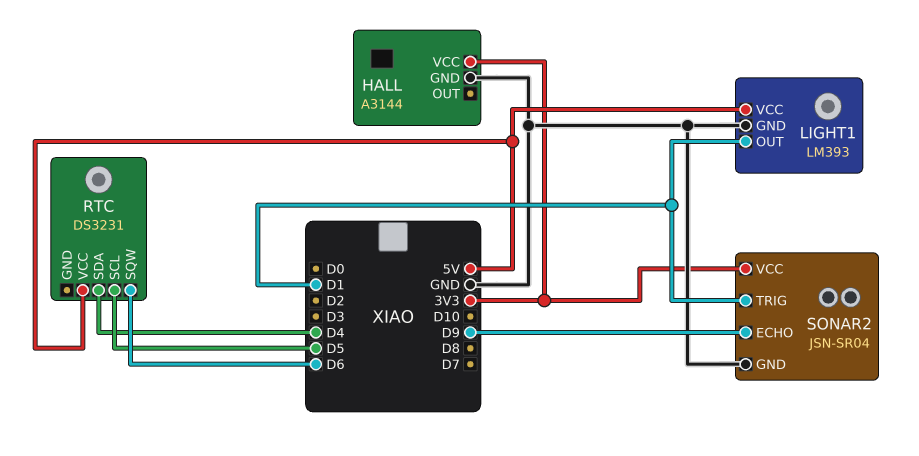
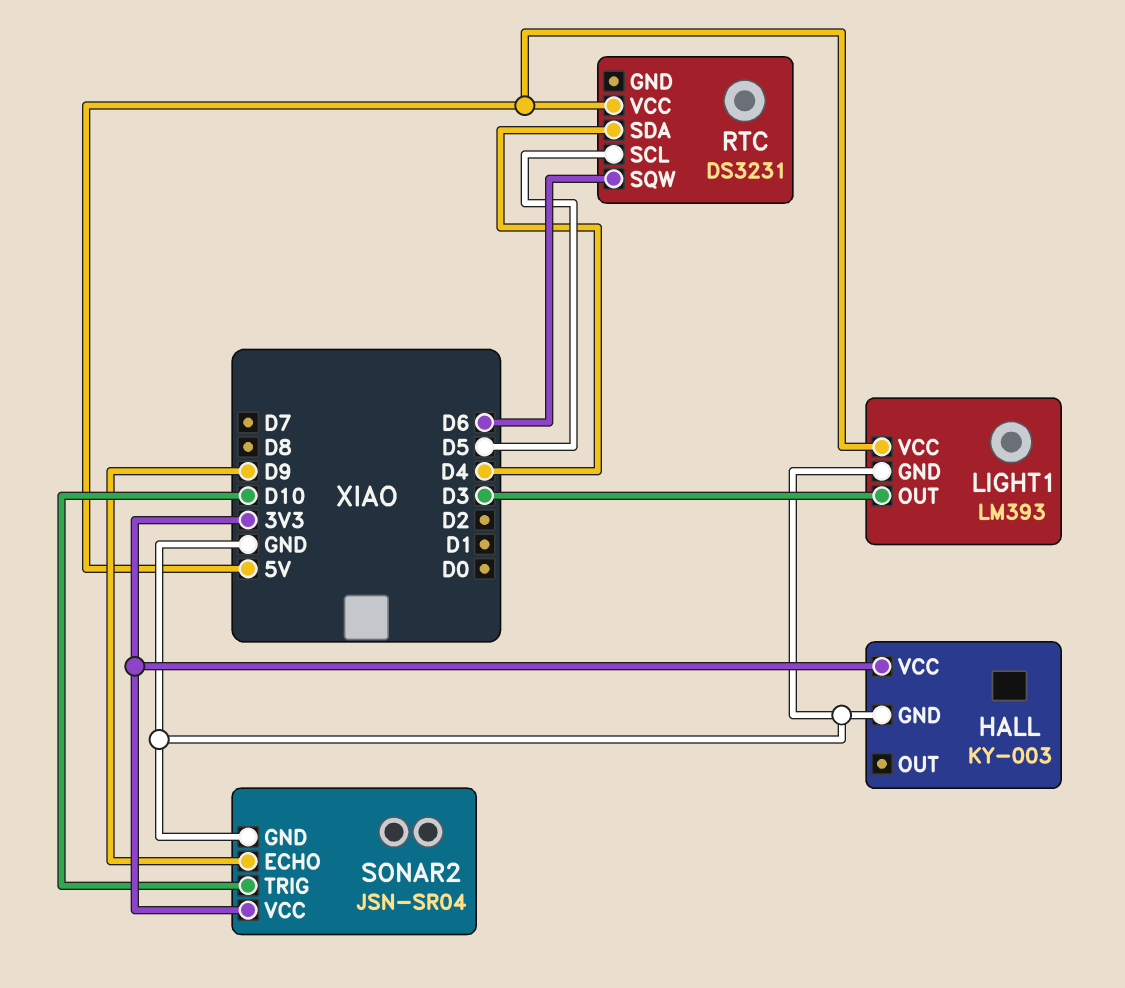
HALL: A3144 -> KY-003
LIGHT1 pin OUT: D1 -> D3
SONAR2 pin TRIG: D1 -> D10

